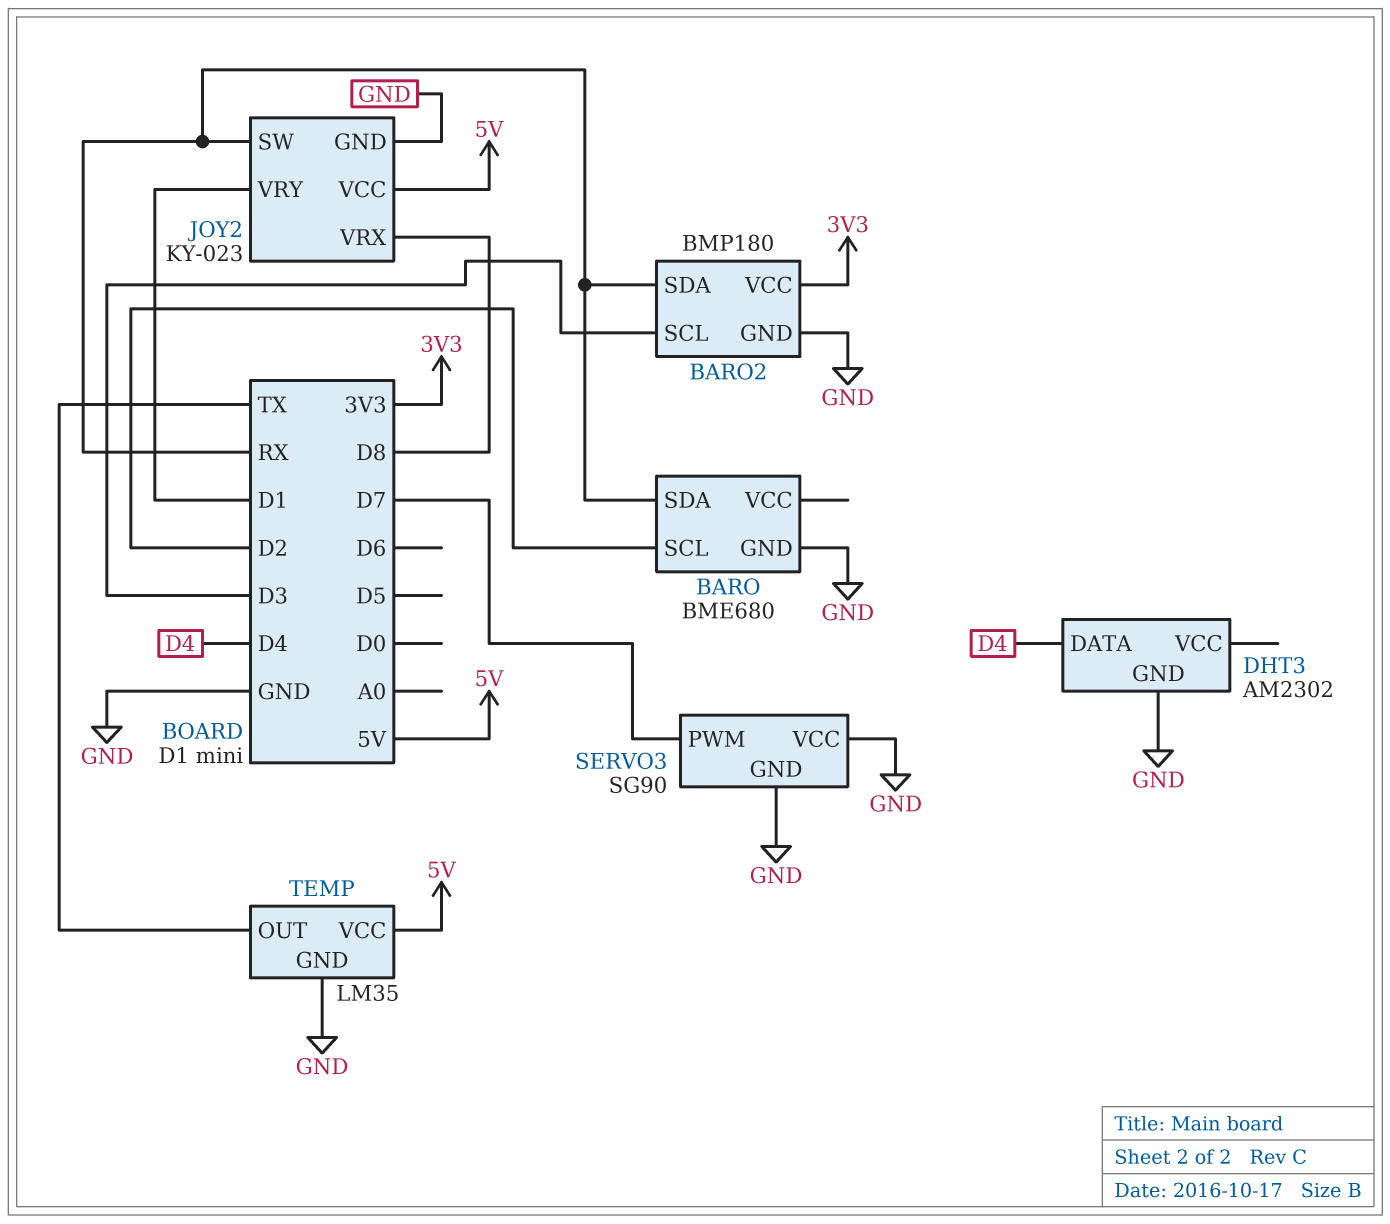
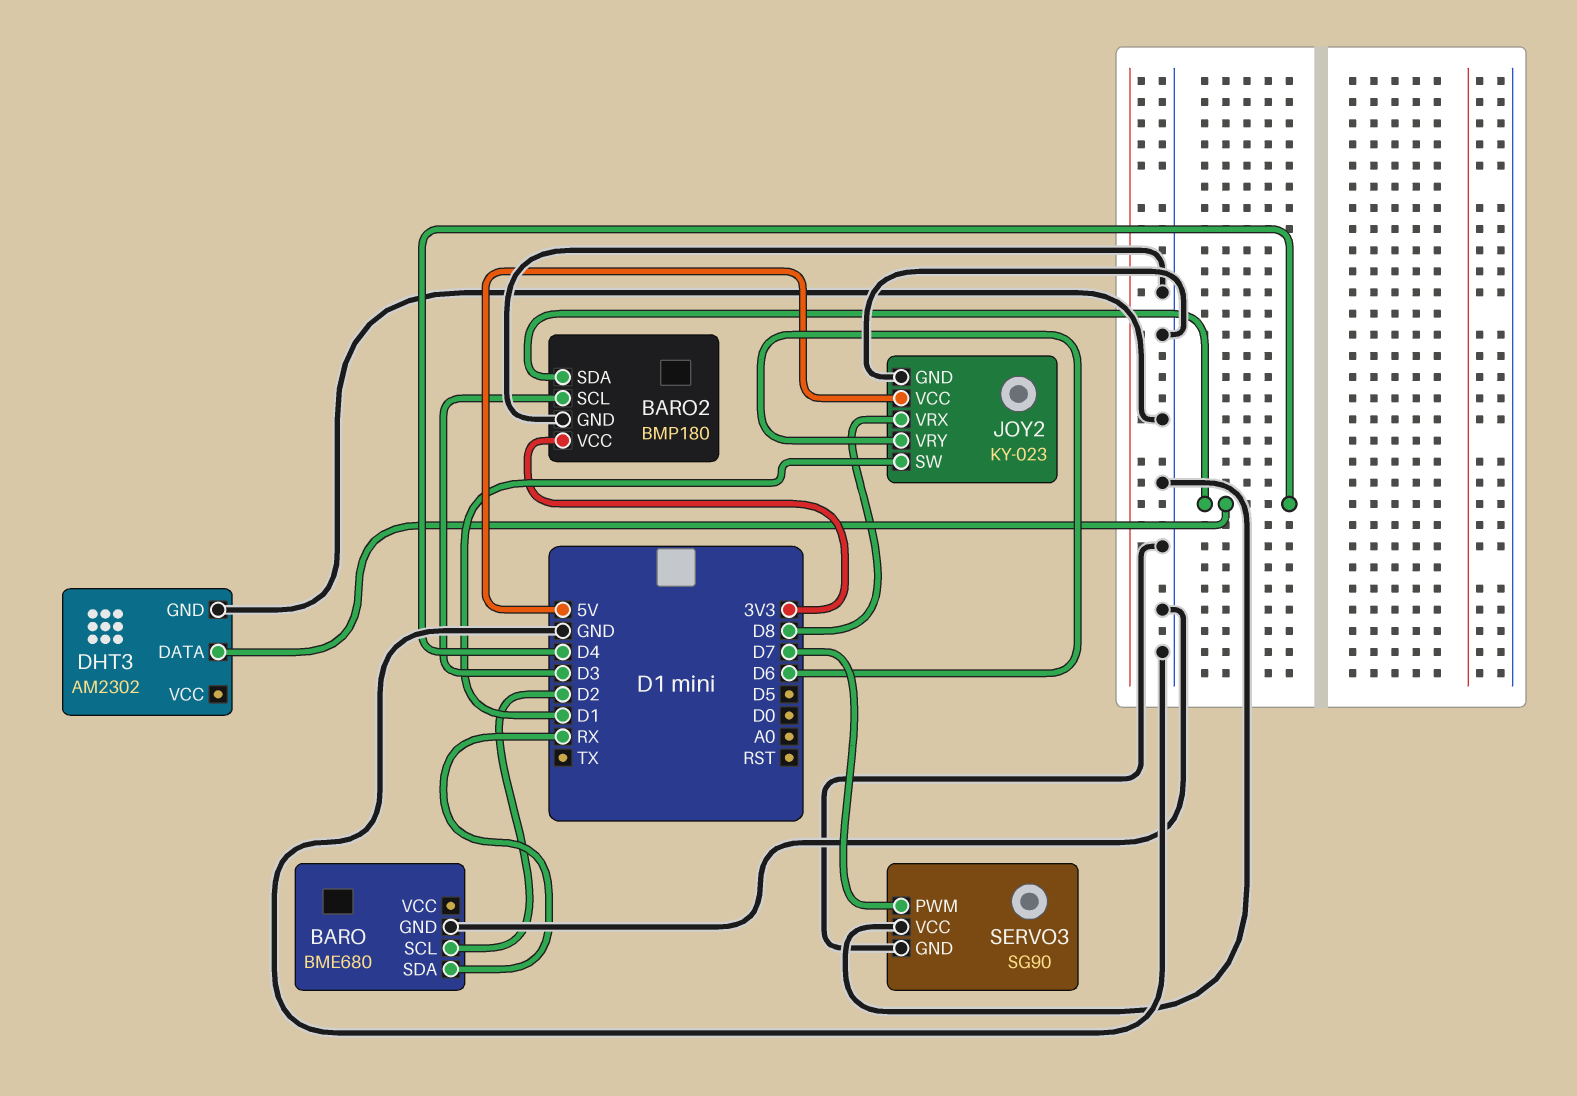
BARO2 pin SDA: RX -> D4
JOY2 pin SW: RX -> D1
JOY2 pin VRY: D1 -> D6
TEMP: LM35 -> none
TEMP pin GND: GND -> none
TEMP pin OUT: TX -> none
TEMP pin VCC: 5V -> none

